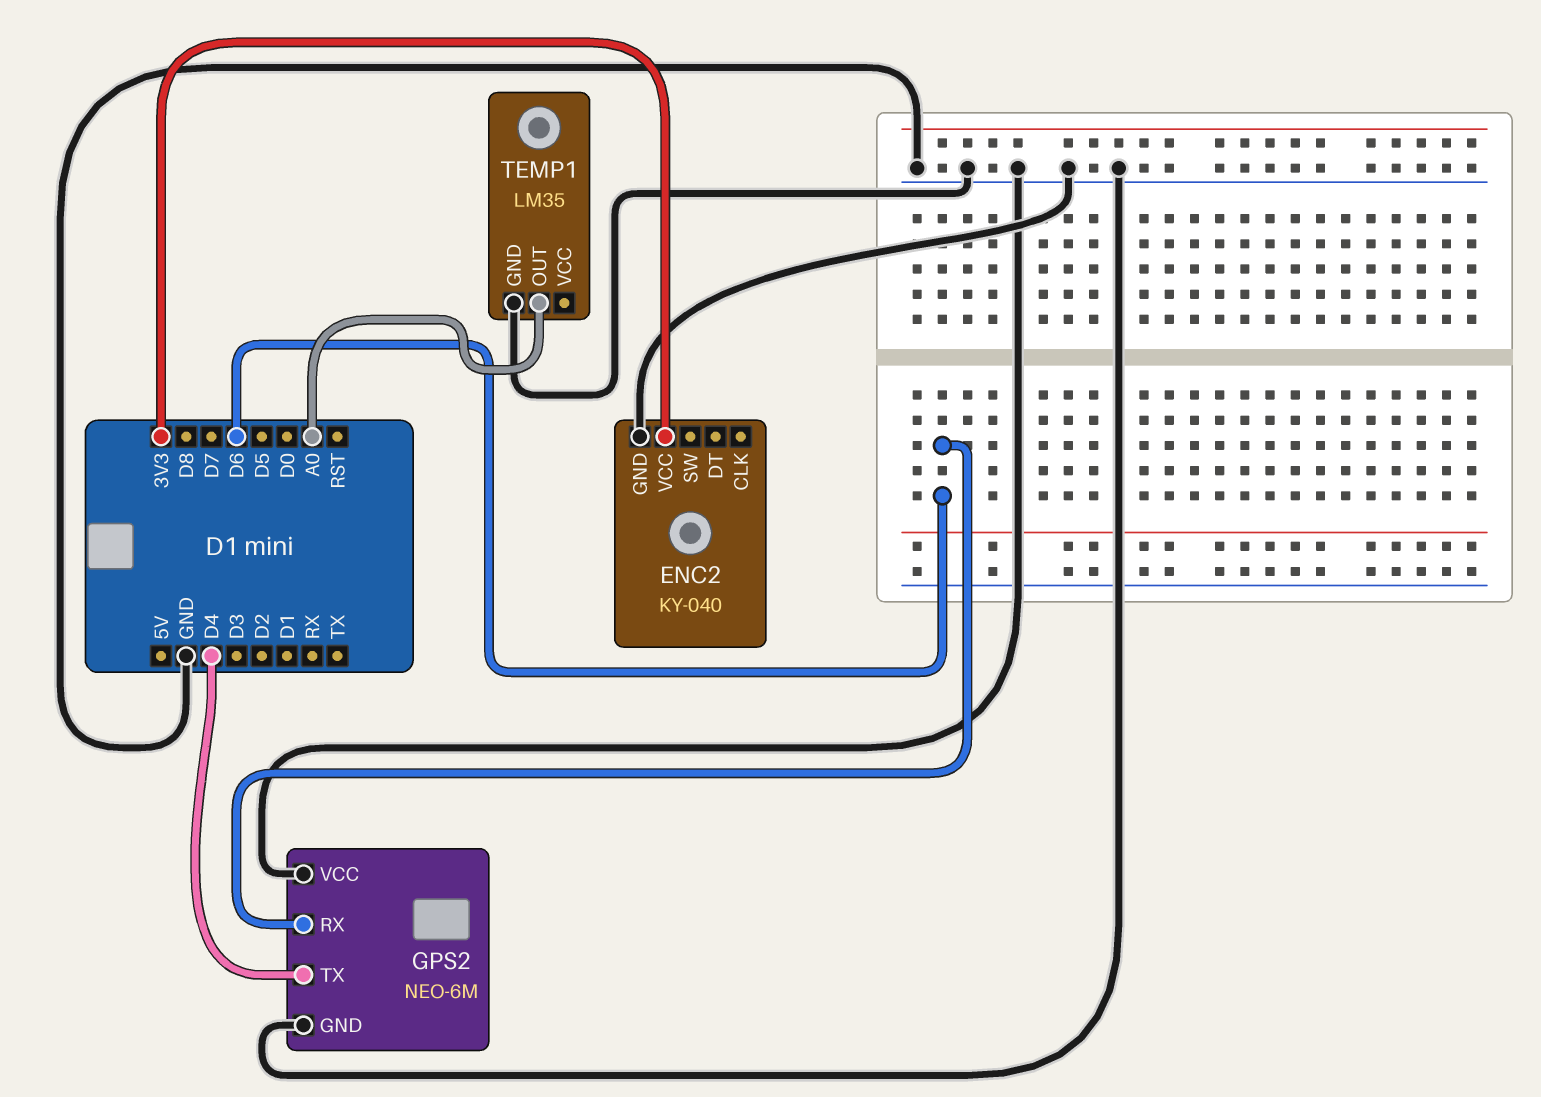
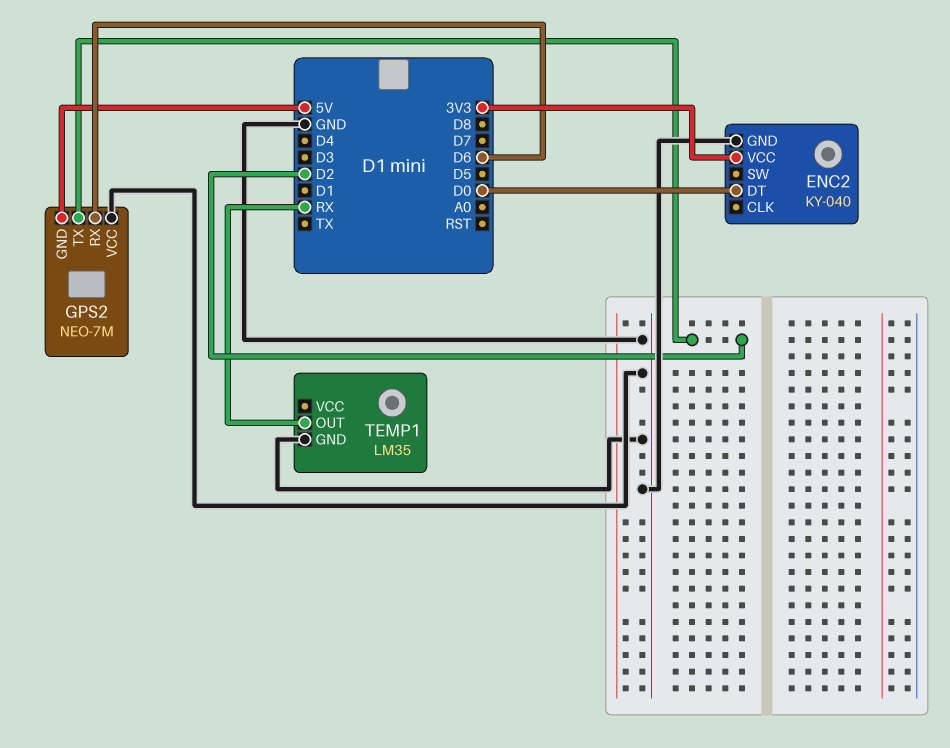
ENC2 pin DT: none -> D0
GPS2: NEO-6M -> NEO-7M
GPS2 pin GND: GND -> 5V
GPS2 pin TX: D4 -> D2
TEMP1 pin OUT: A0 -> RX

